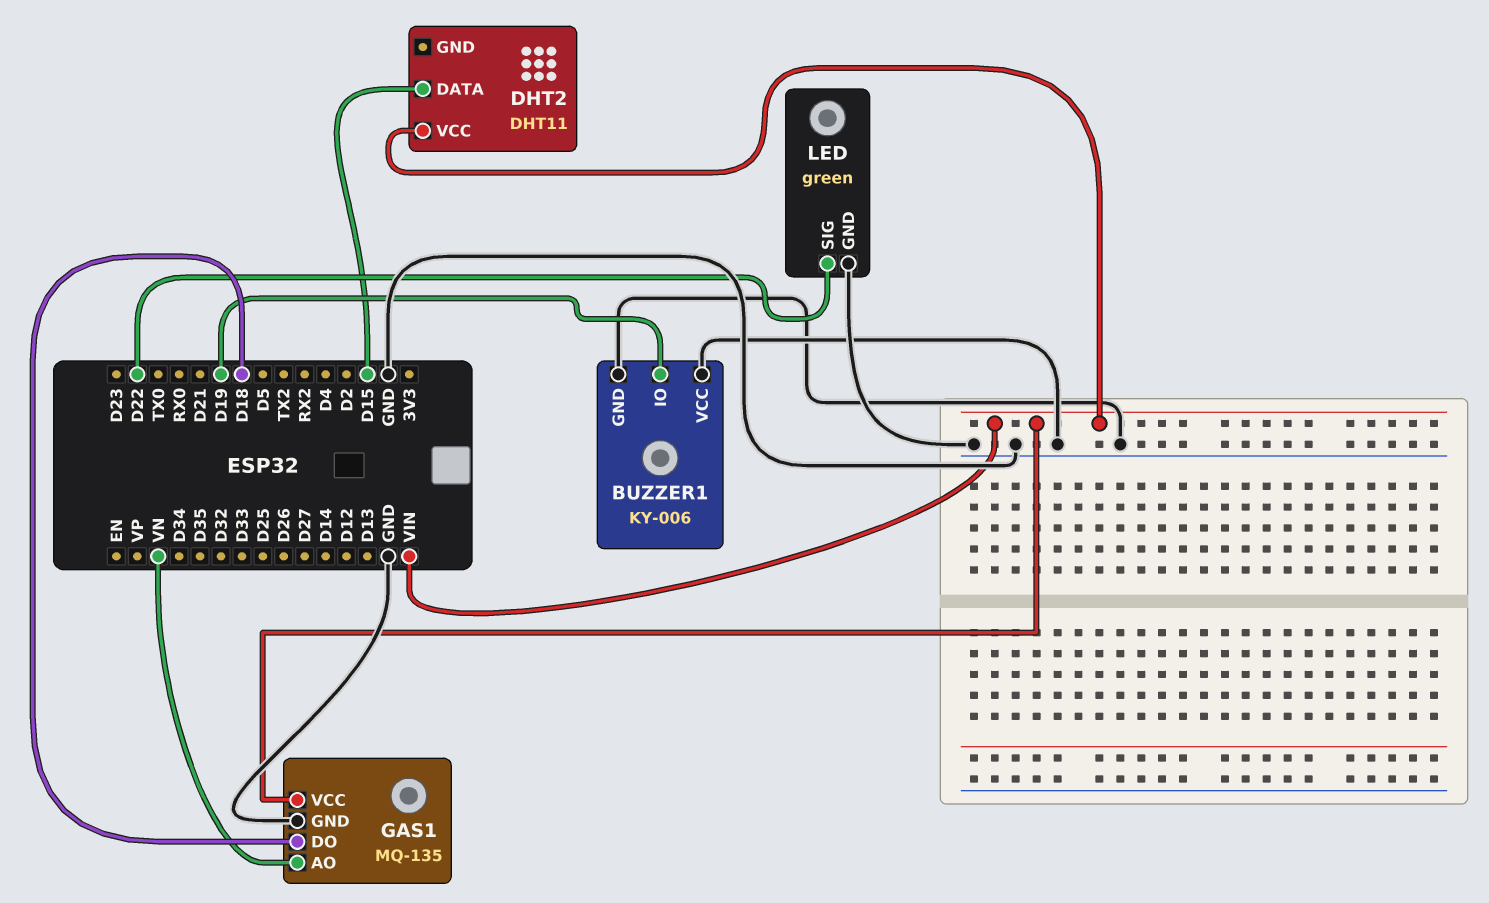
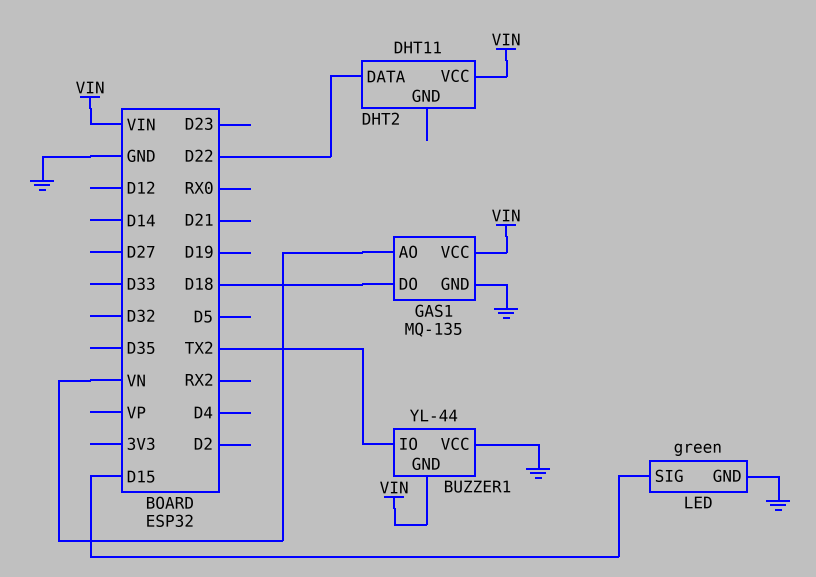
BUZZER1: KY-006 -> YL-44
BUZZER1 pin GND: GND -> VIN
BUZZER1 pin IO: D19 -> TX2
DHT2 pin DATA: D15 -> D22
LED pin SIG: D22 -> D15

